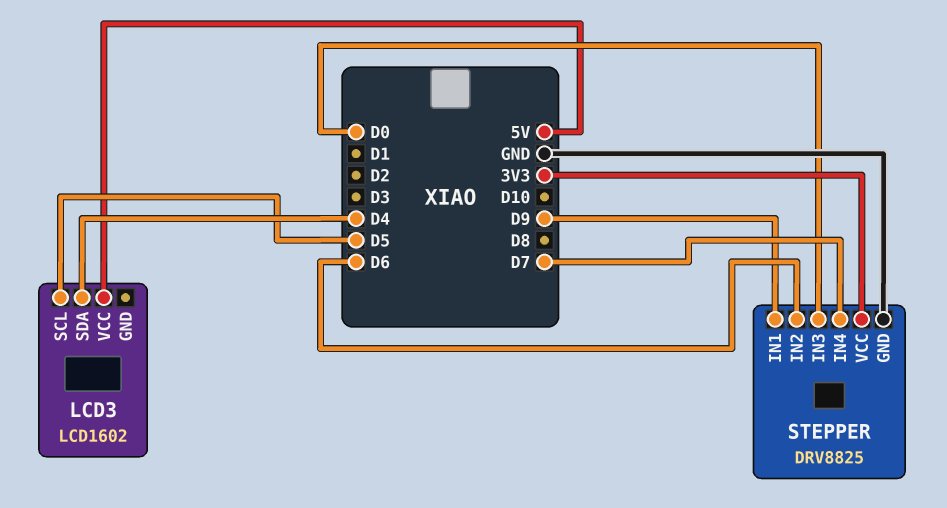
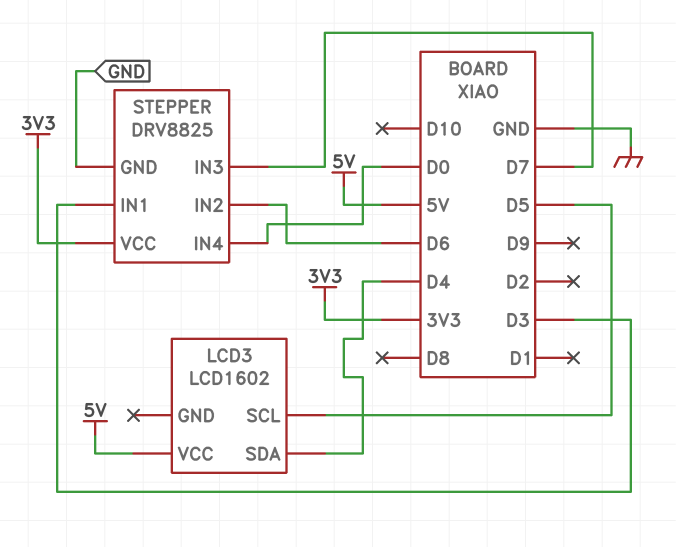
STEPPER pin IN1: D9 -> D3
STEPPER pin IN3: D0 -> D7
STEPPER pin IN4: D7 -> D0

